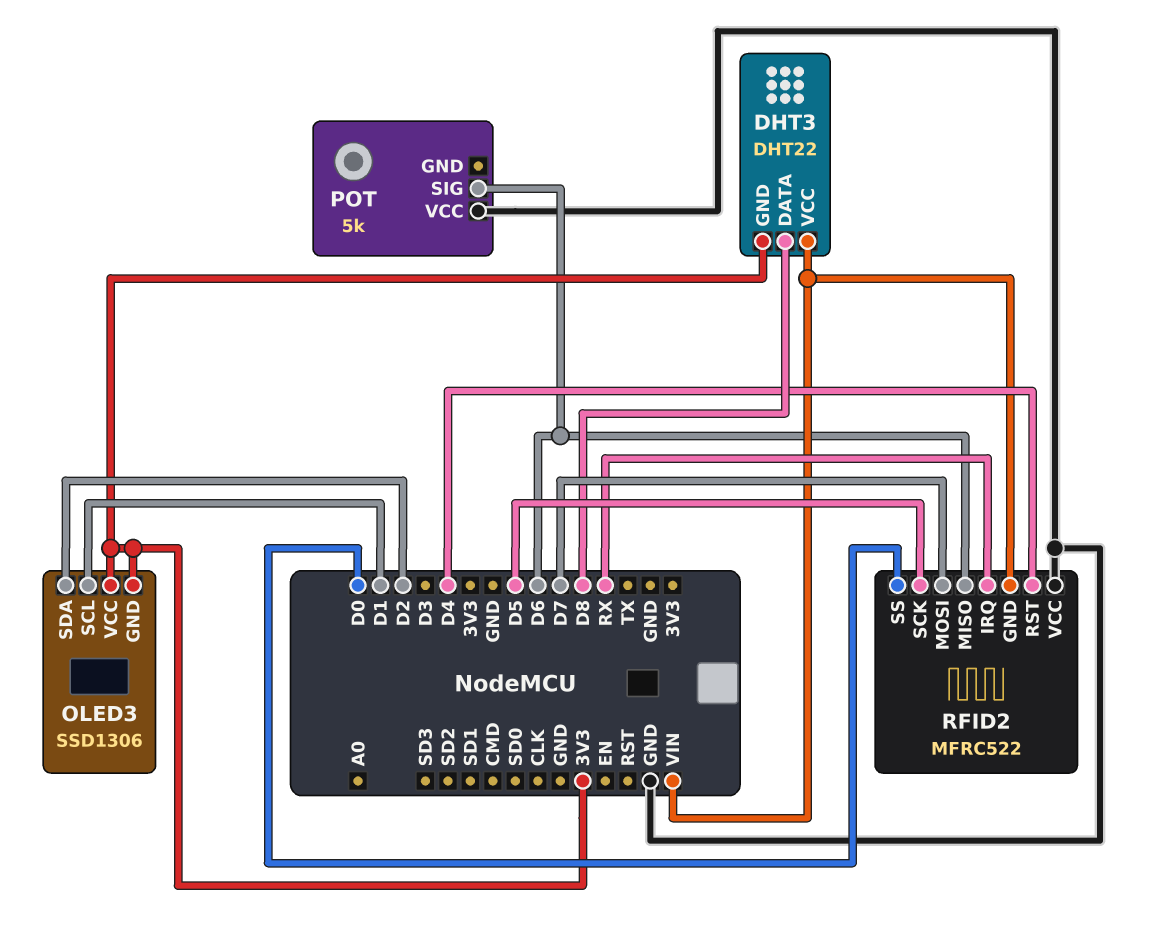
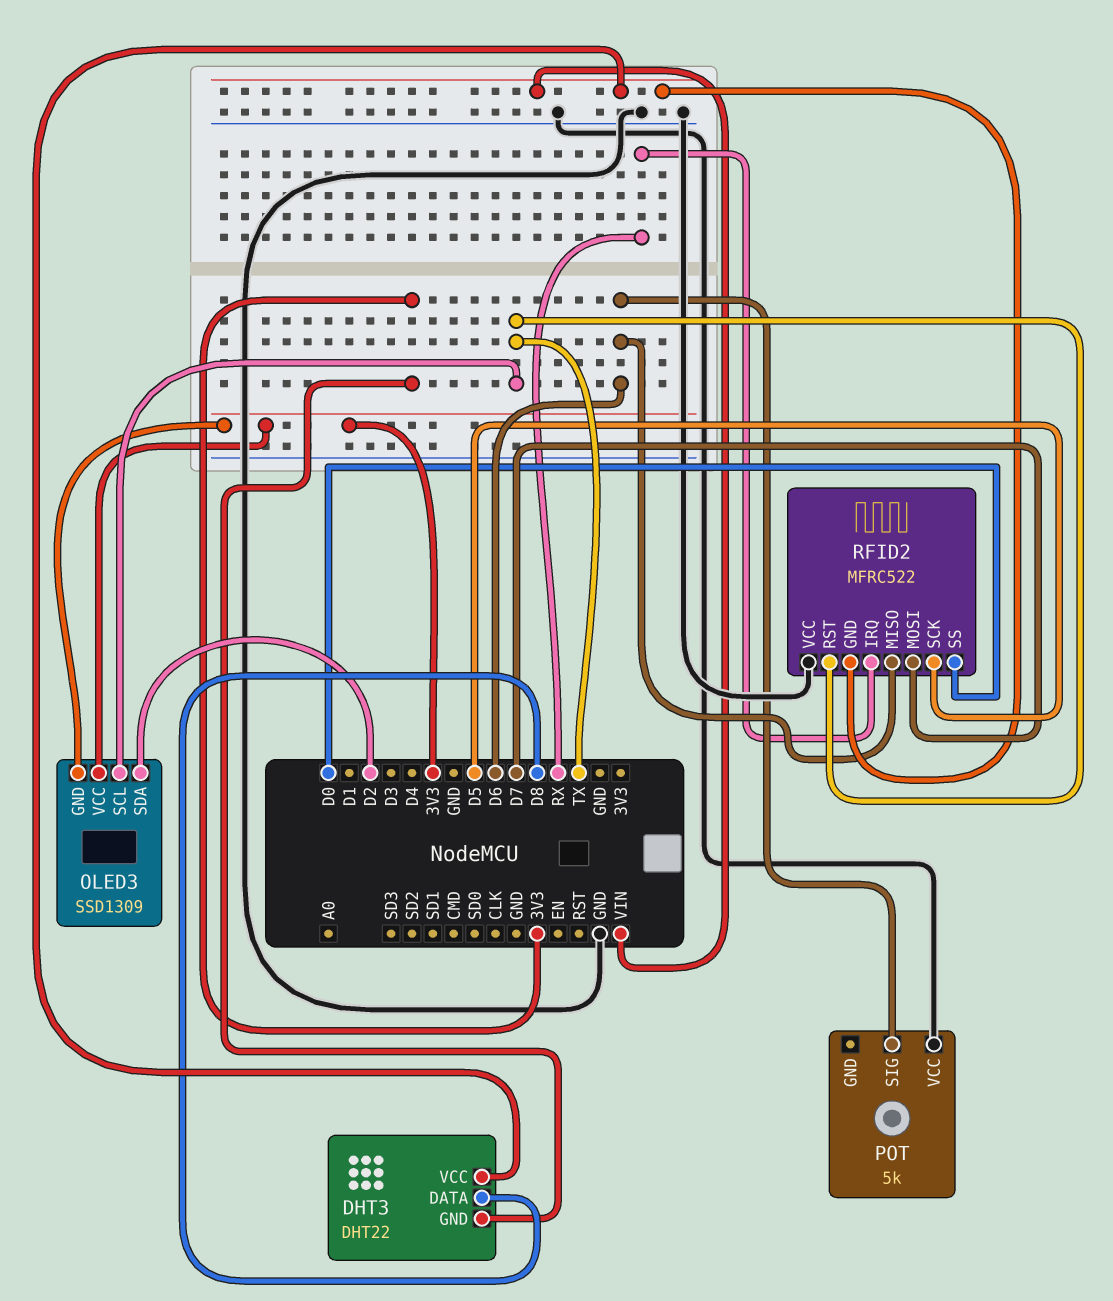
OLED3: SSD1306 -> SSD1309
OLED3 pin SCL: D1 -> TX
RFID2 pin RST: D4 -> TX

